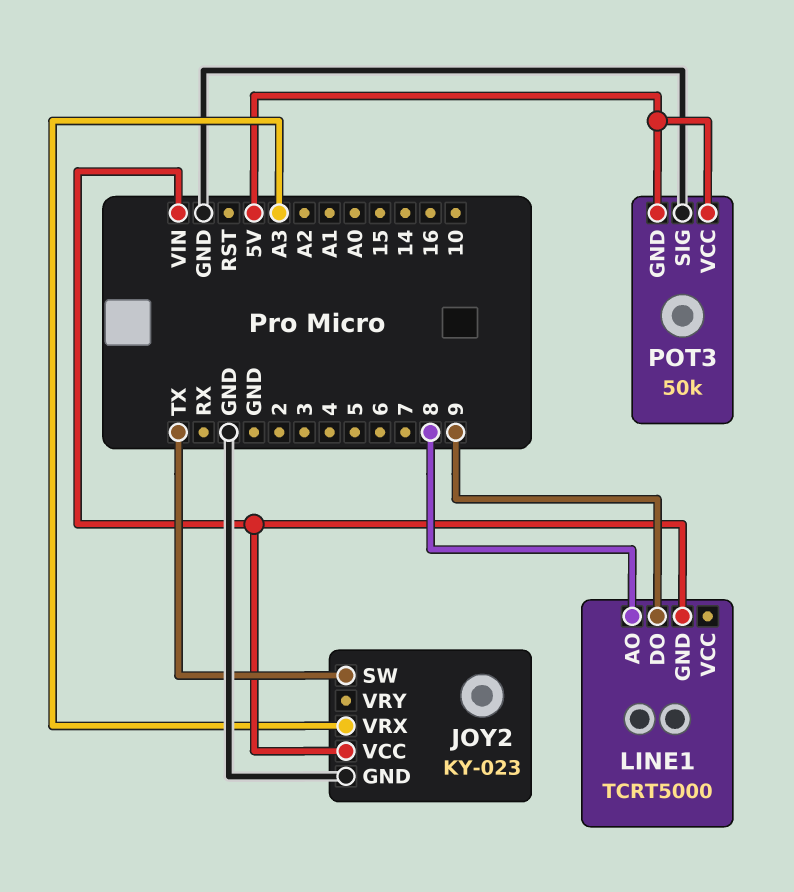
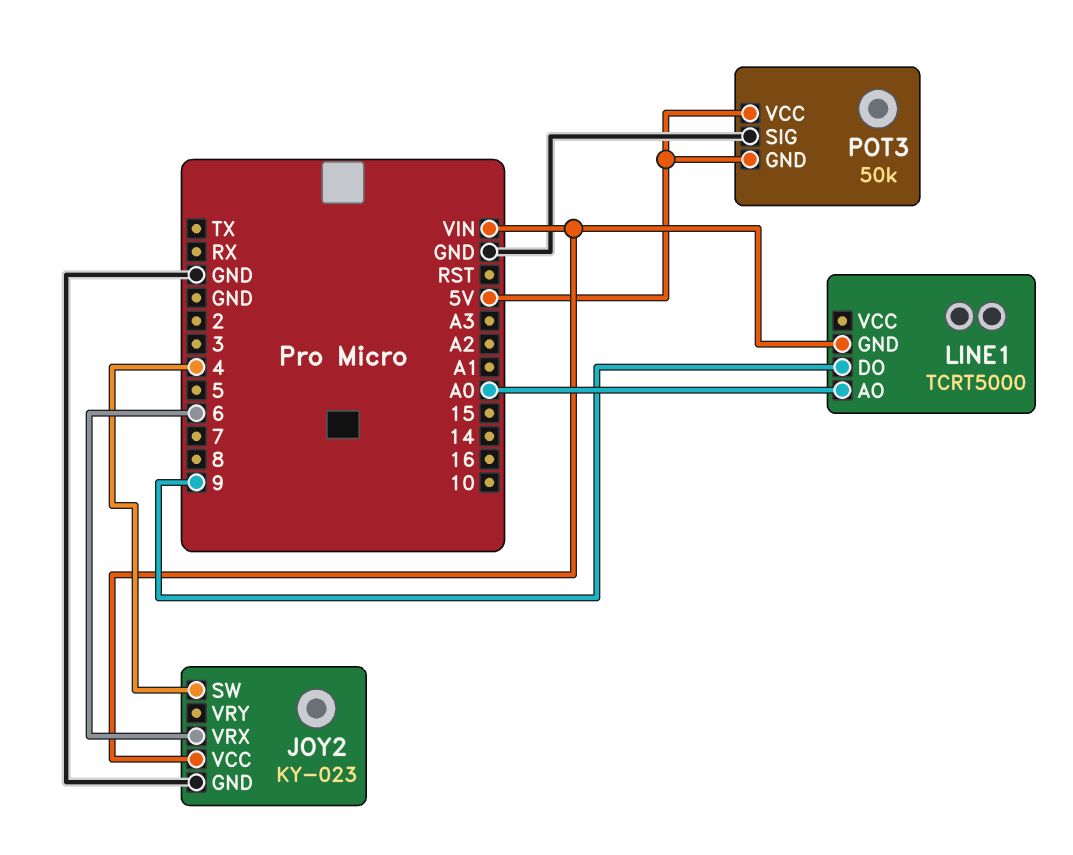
JOY2 pin SW: TX -> 4
JOY2 pin VRX: A3 -> 6
LINE1 pin AO: 8 -> A0

